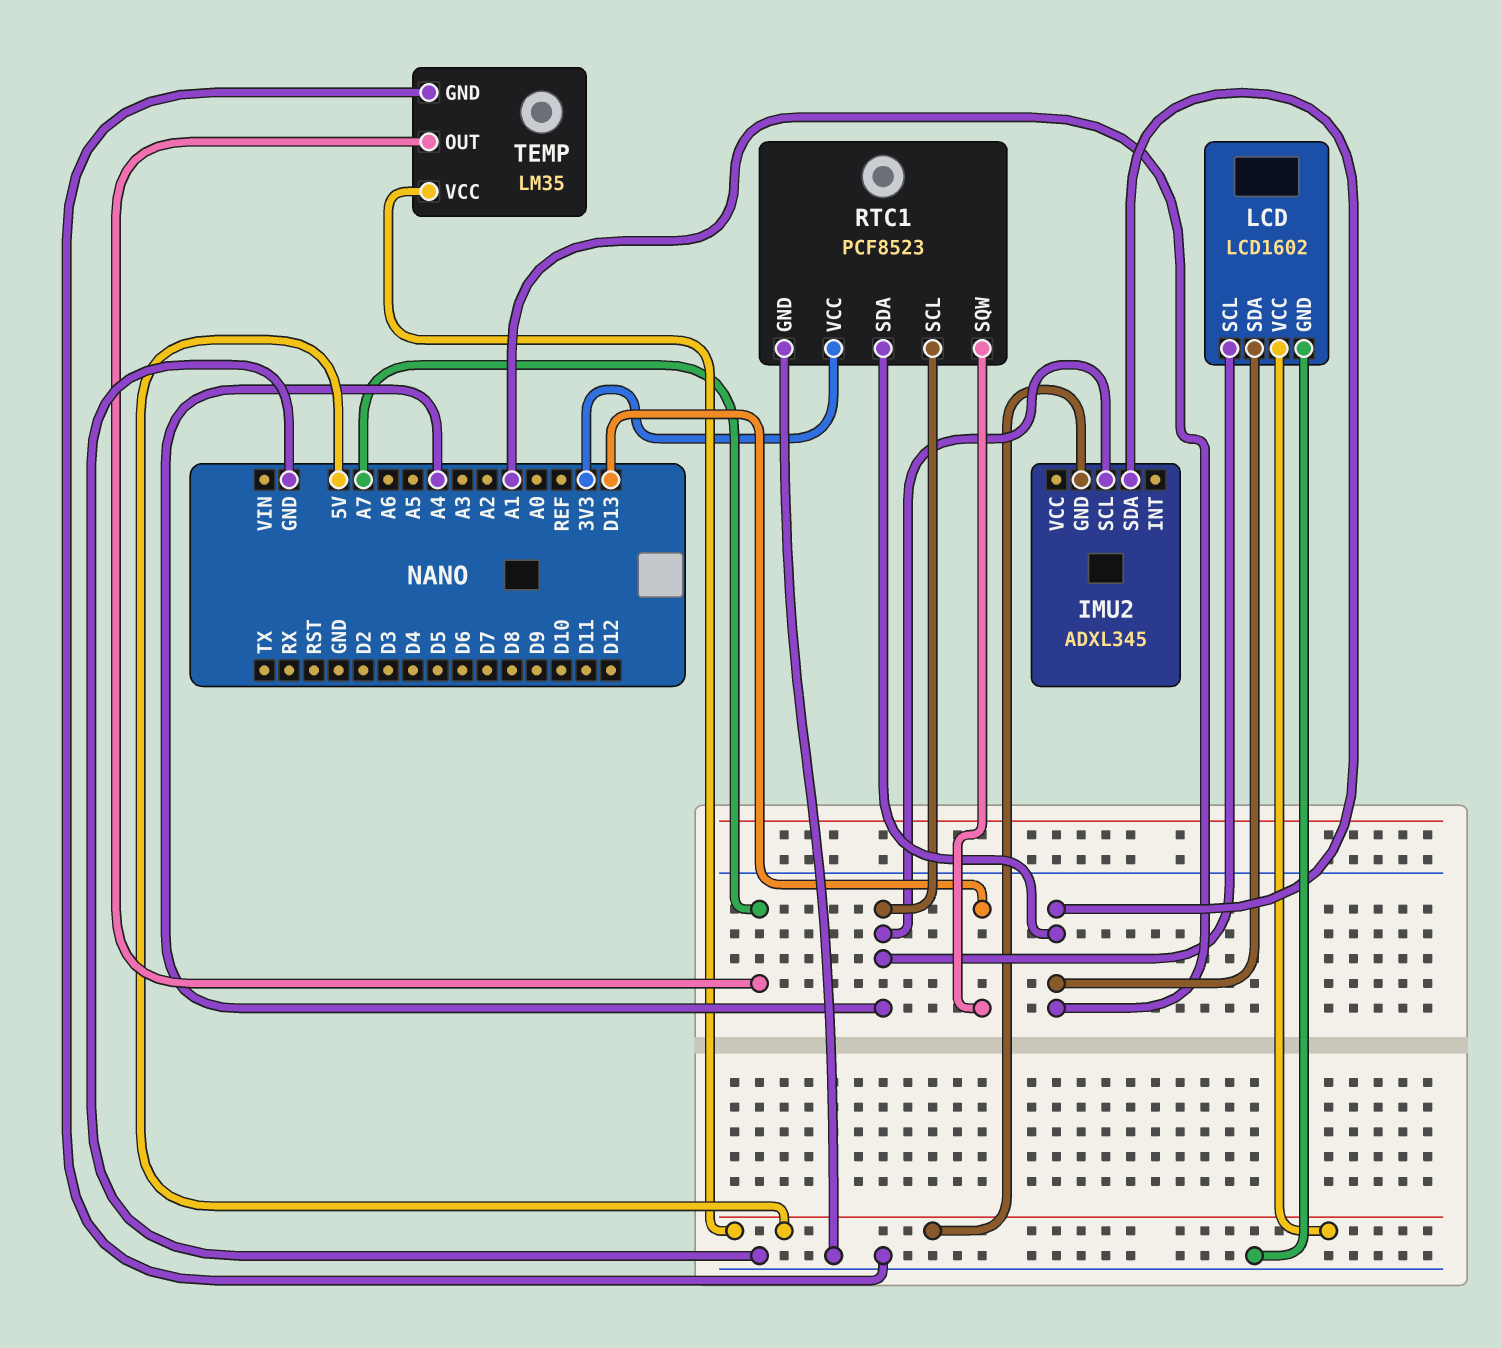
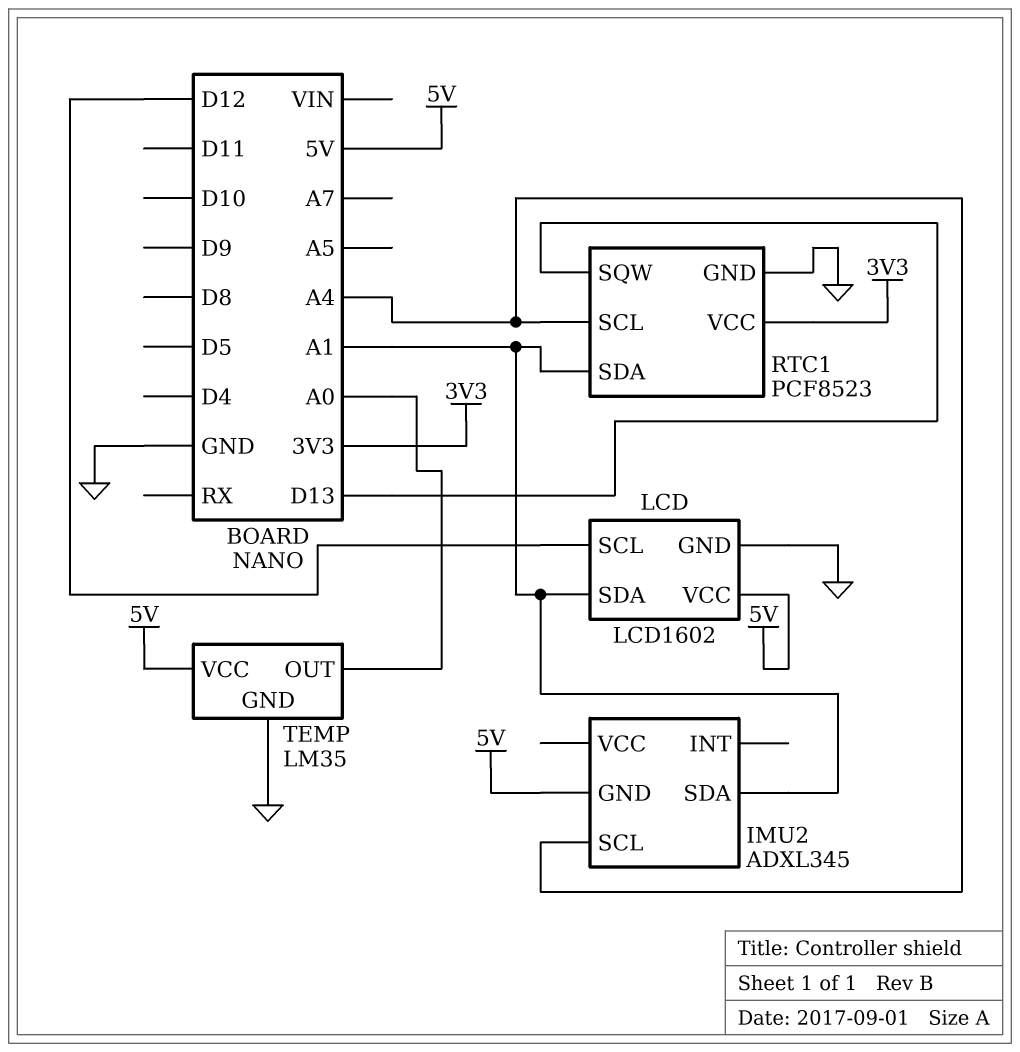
LCD pin SCL: A4 -> D12
TEMP pin OUT: A7 -> A0

